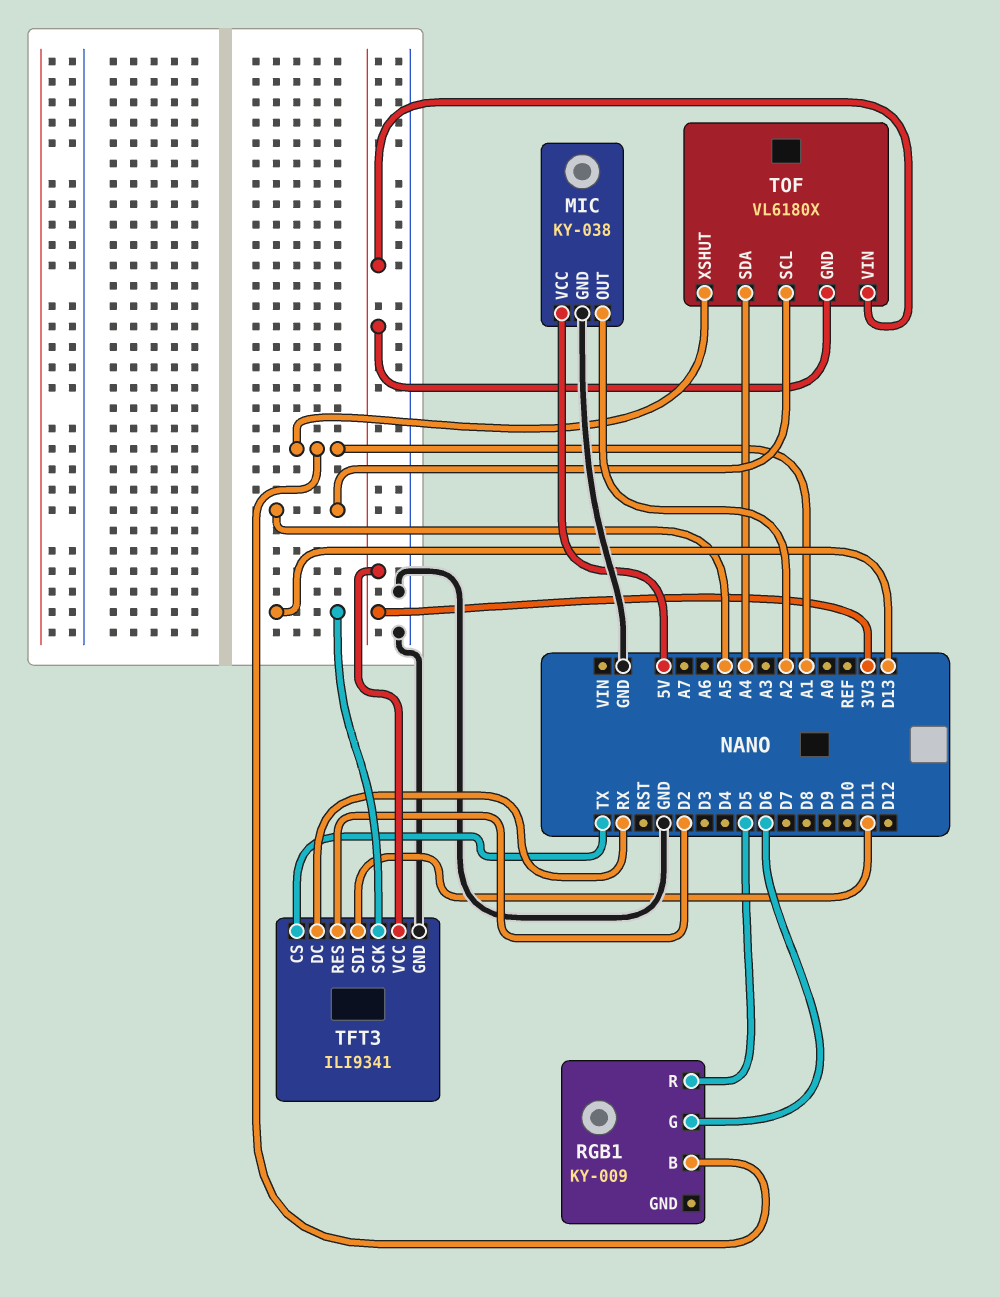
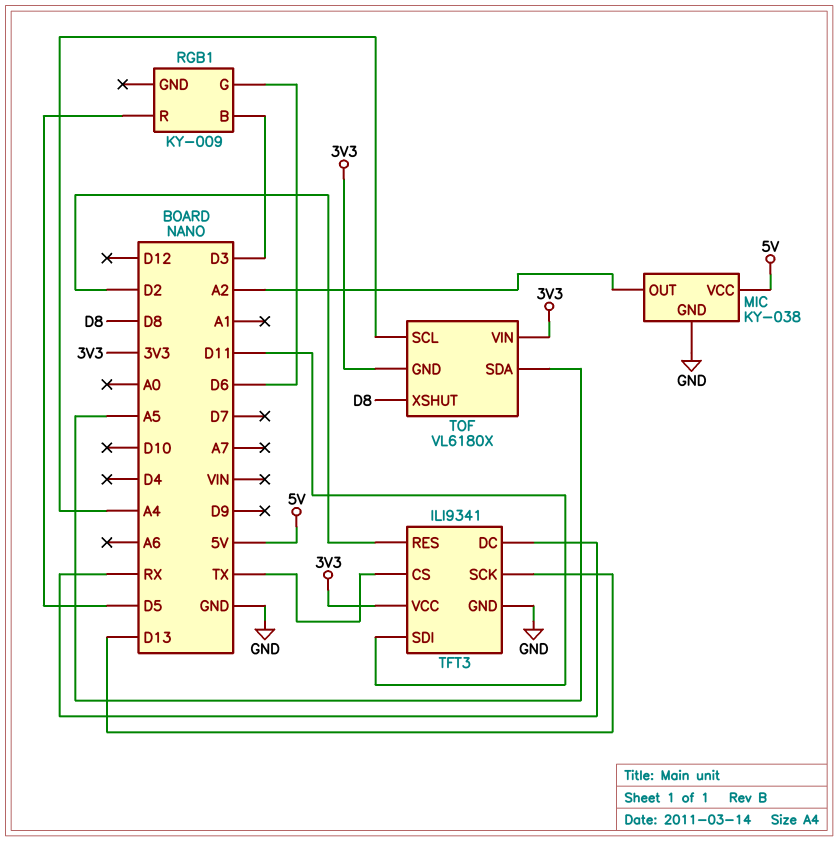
RGB1 pin B: A1 -> D3
TOF pin SCL: A5 -> A4
TOF pin SDA: A4 -> A5
TOF pin XSHUT: A1 -> D8

